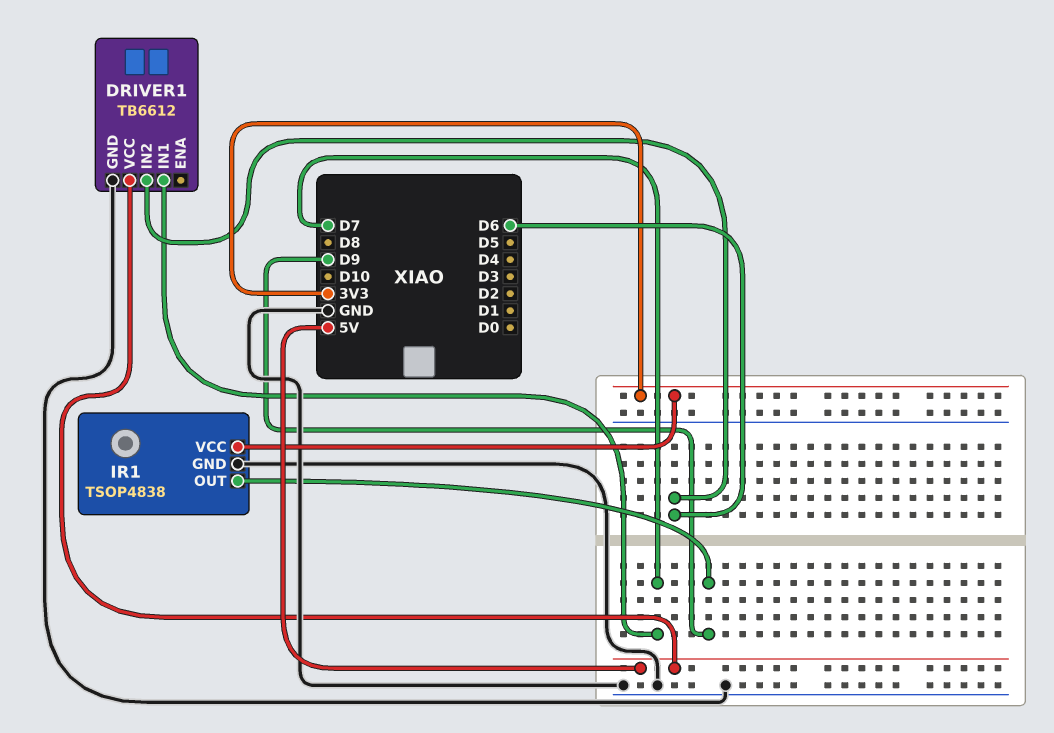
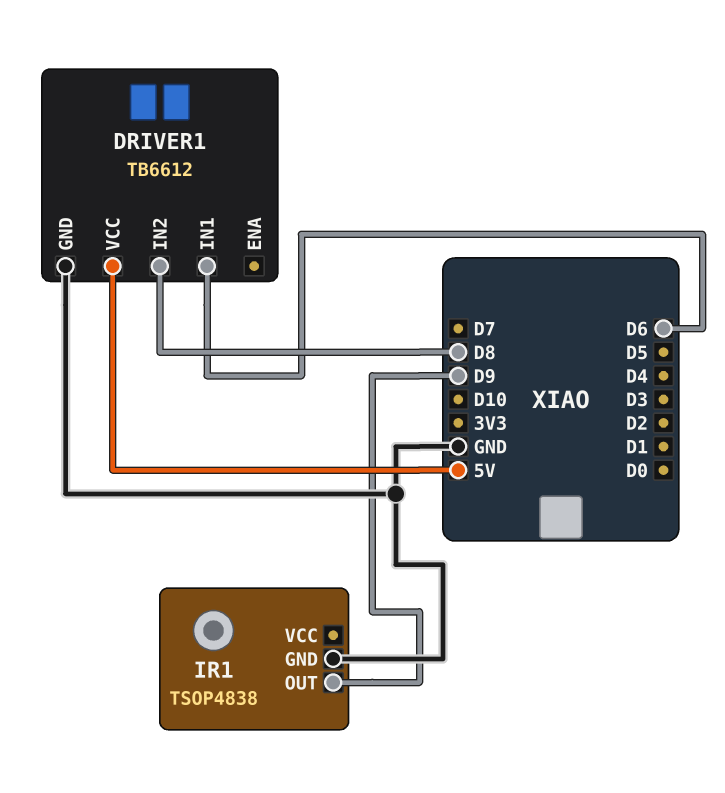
DRIVER1 pin IN1: D7 -> D6
DRIVER1 pin IN2: D6 -> D8
IR1 pin VCC: 3V3 -> none

